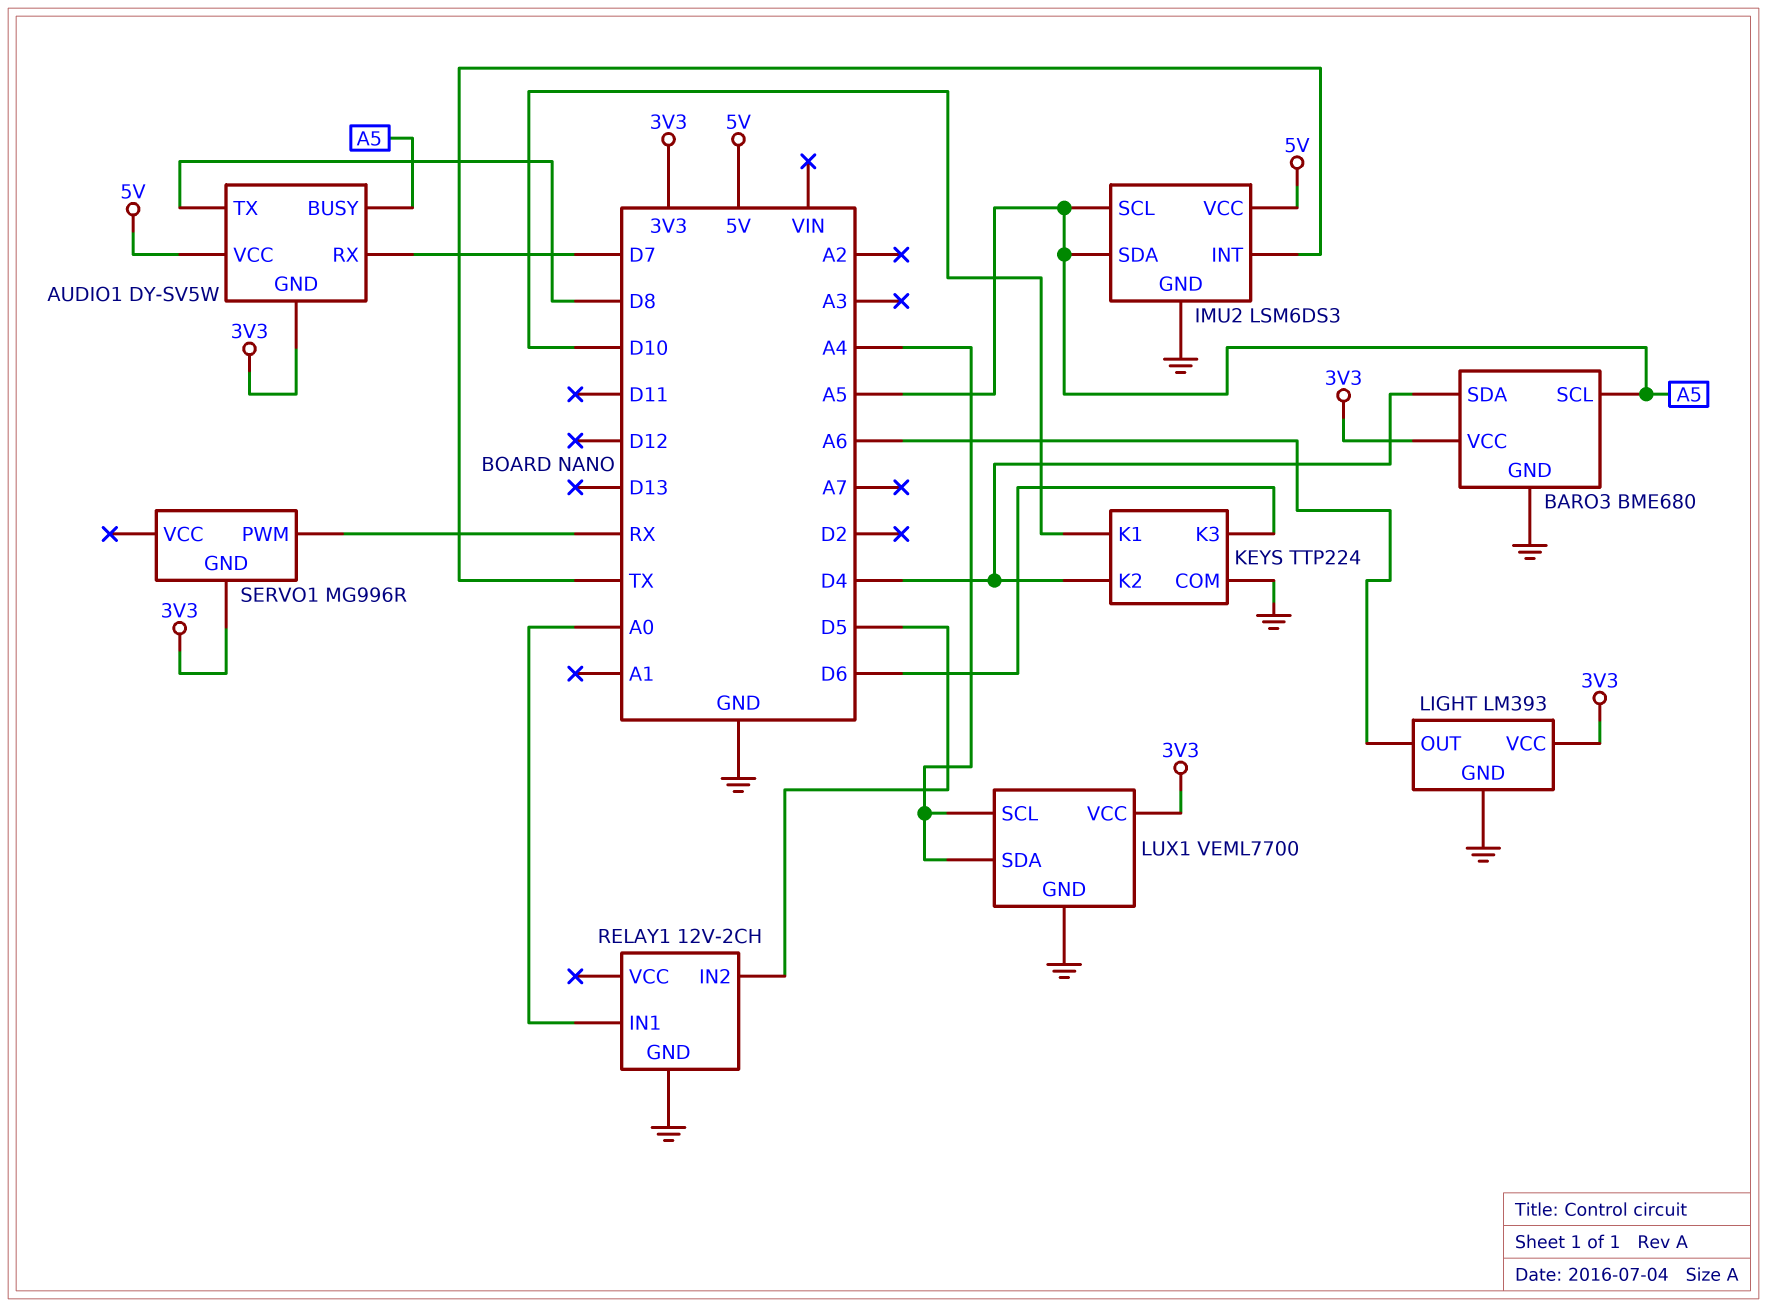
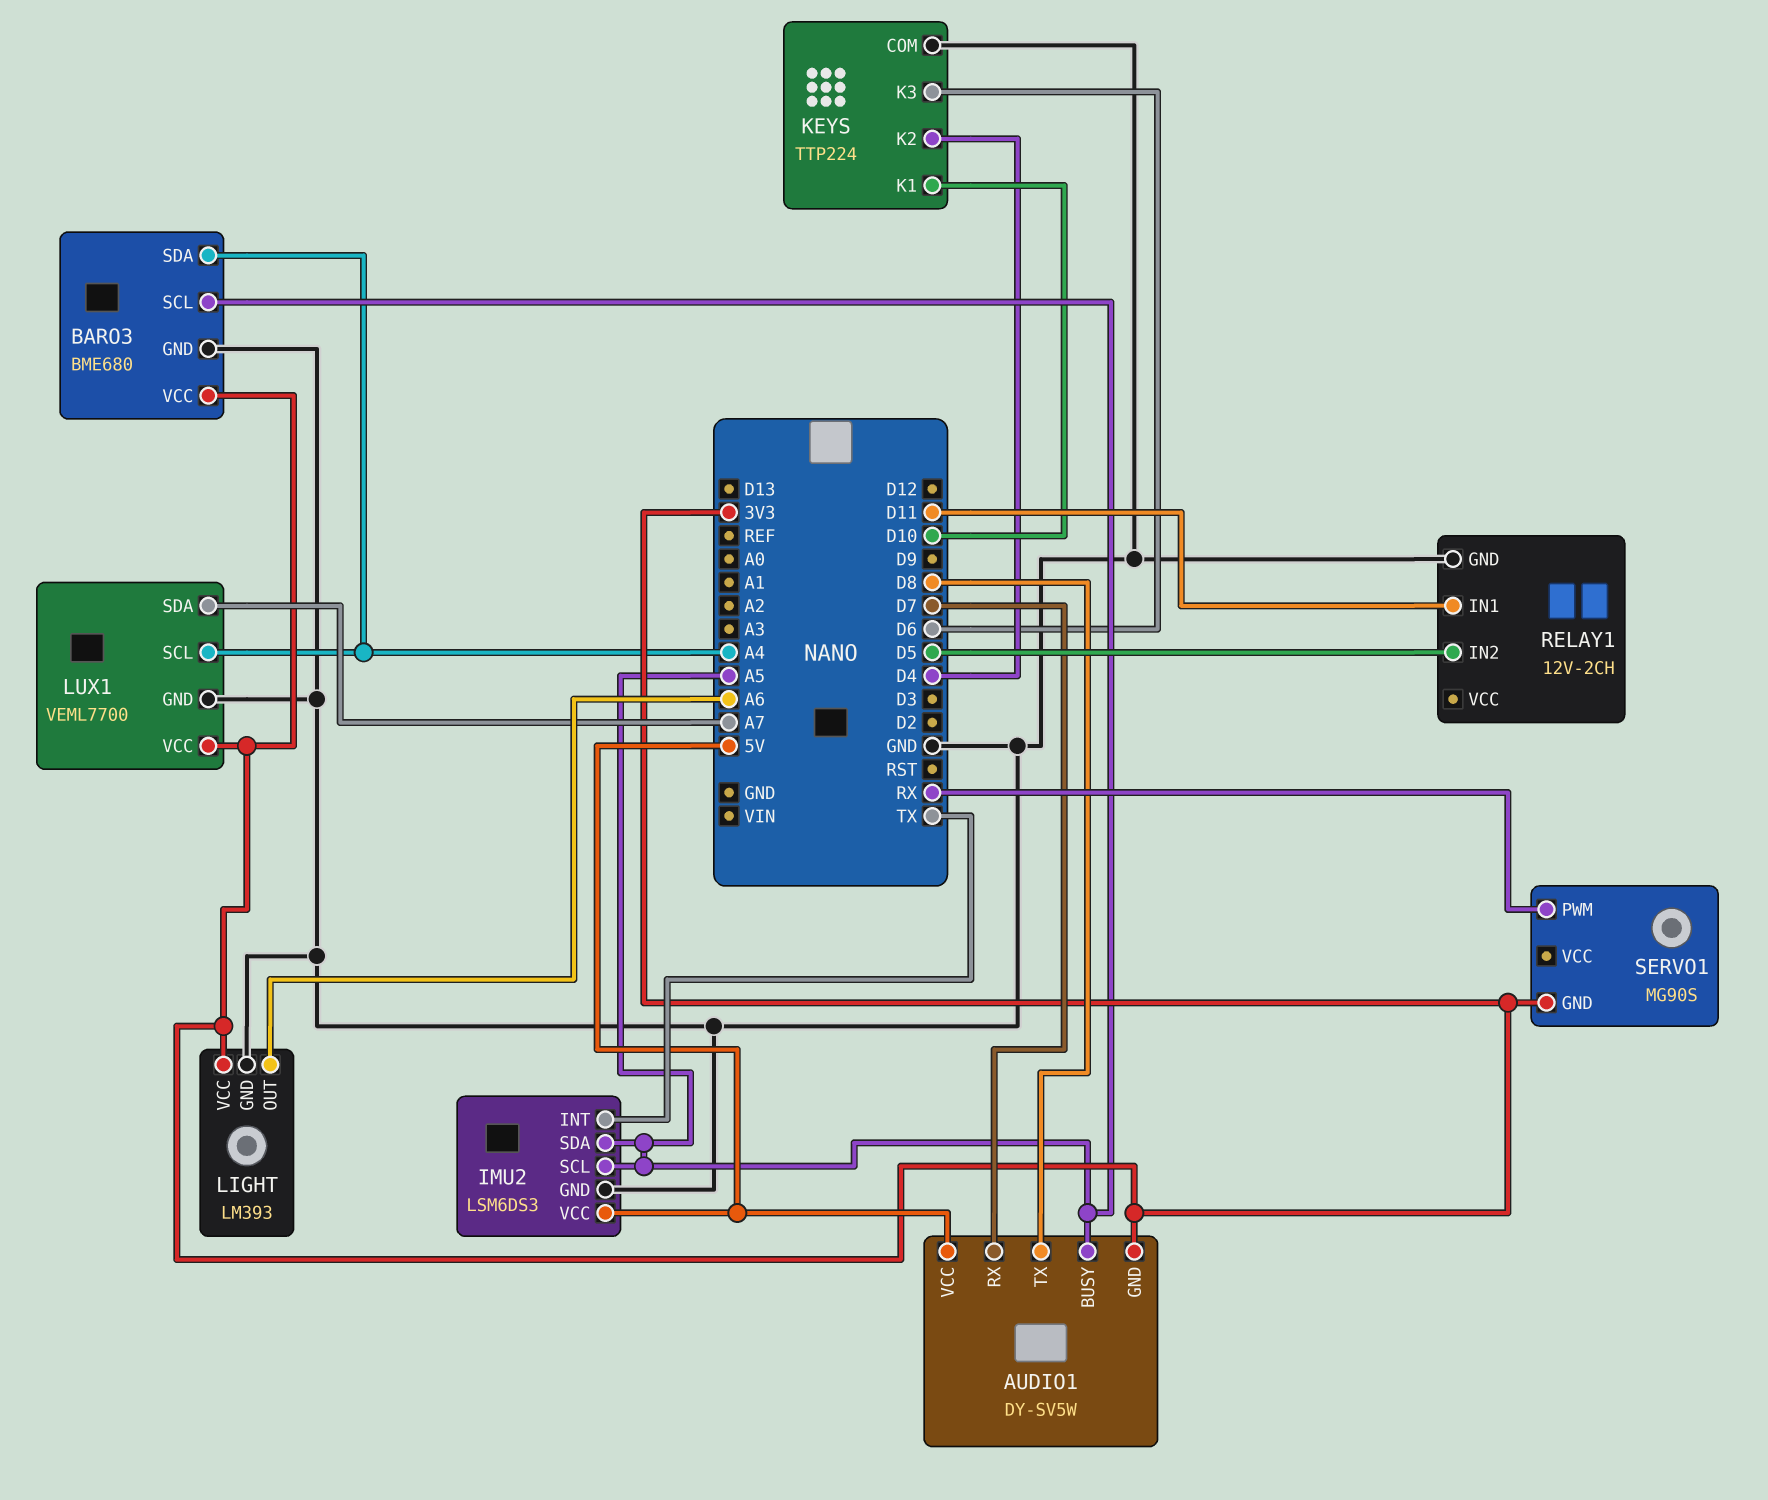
BARO3 pin SDA: D4 -> A4
LUX1 pin SDA: A4 -> A7
RELAY1 pin IN1: A0 -> D11
SERVO1: MG996R -> MG90S

